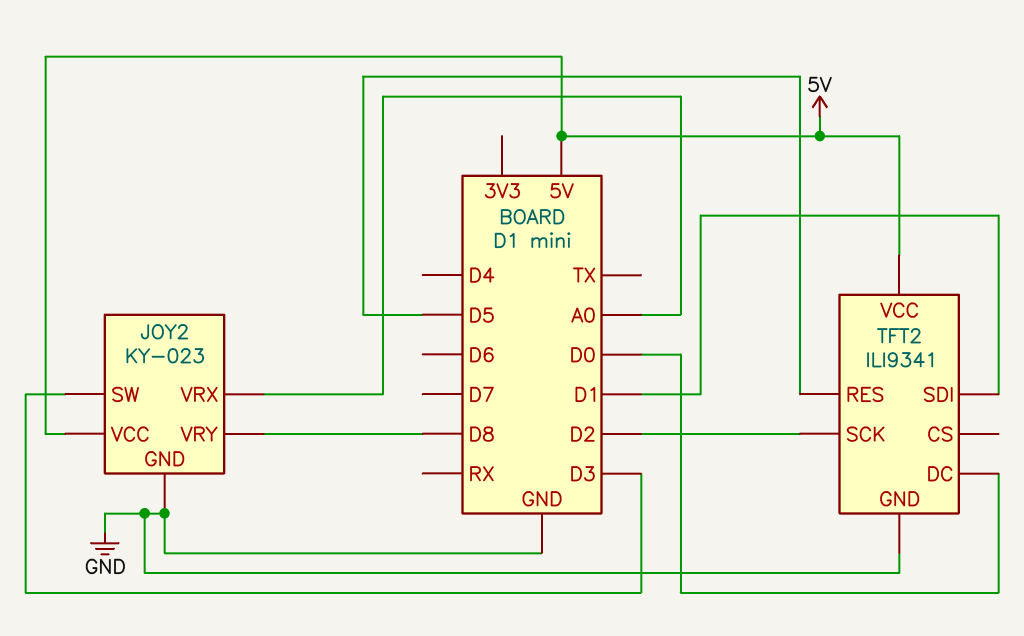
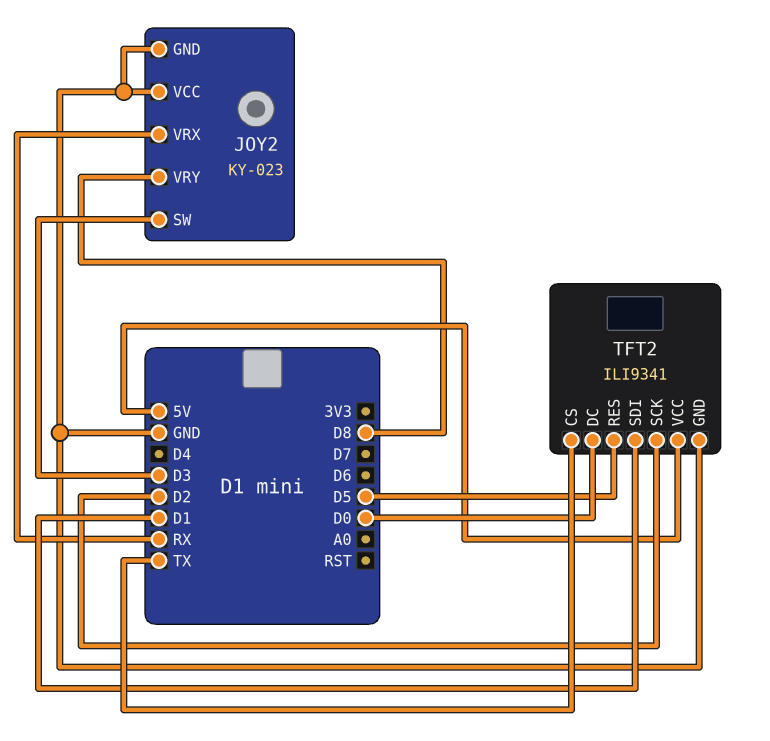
JOY2 pin VCC: 5V -> GND
JOY2 pin VRX: A0 -> RX
TFT2 pin CS: none -> TX

